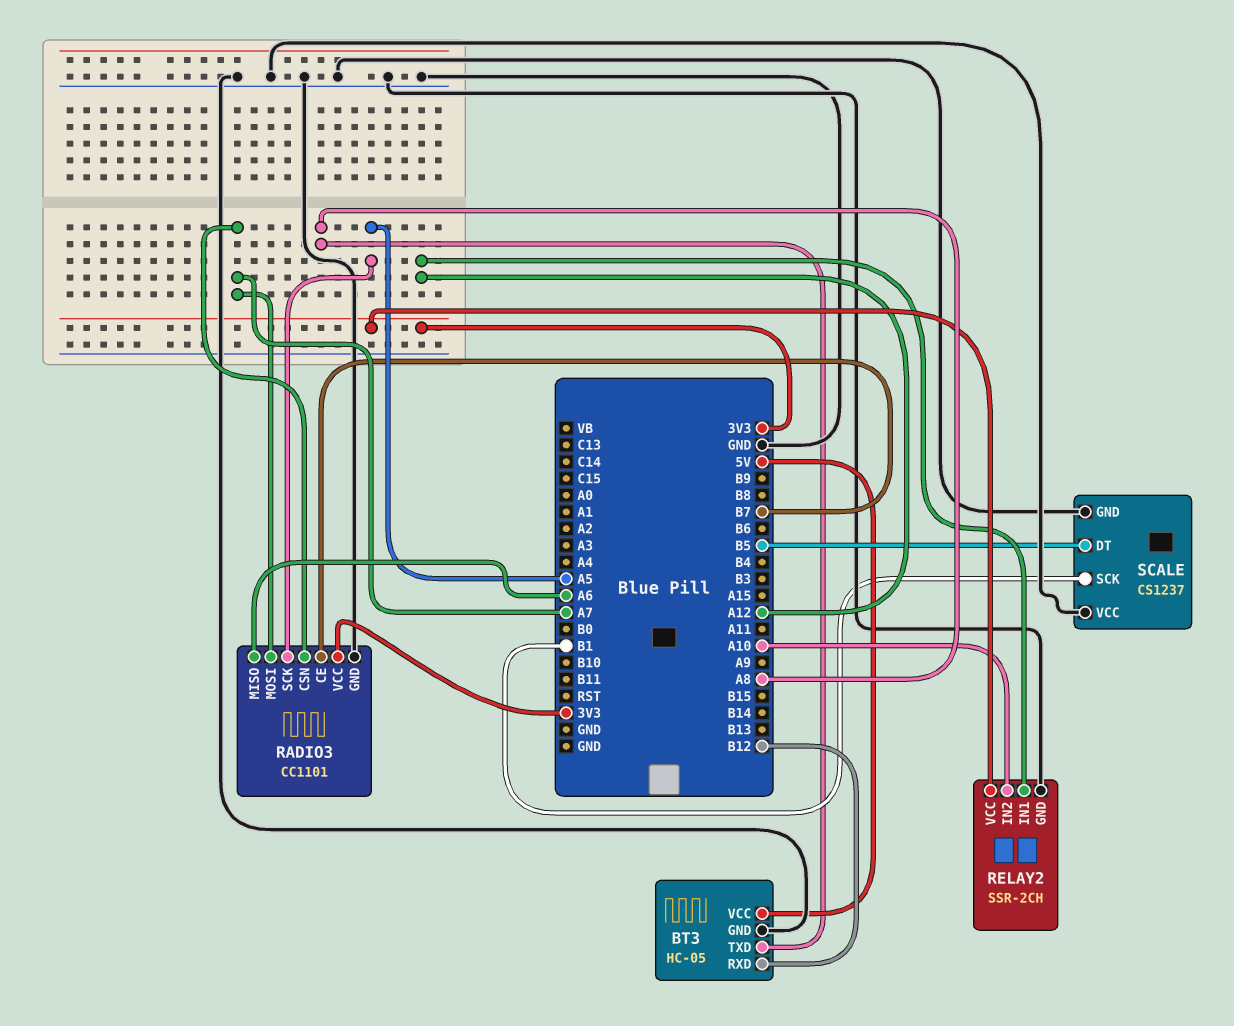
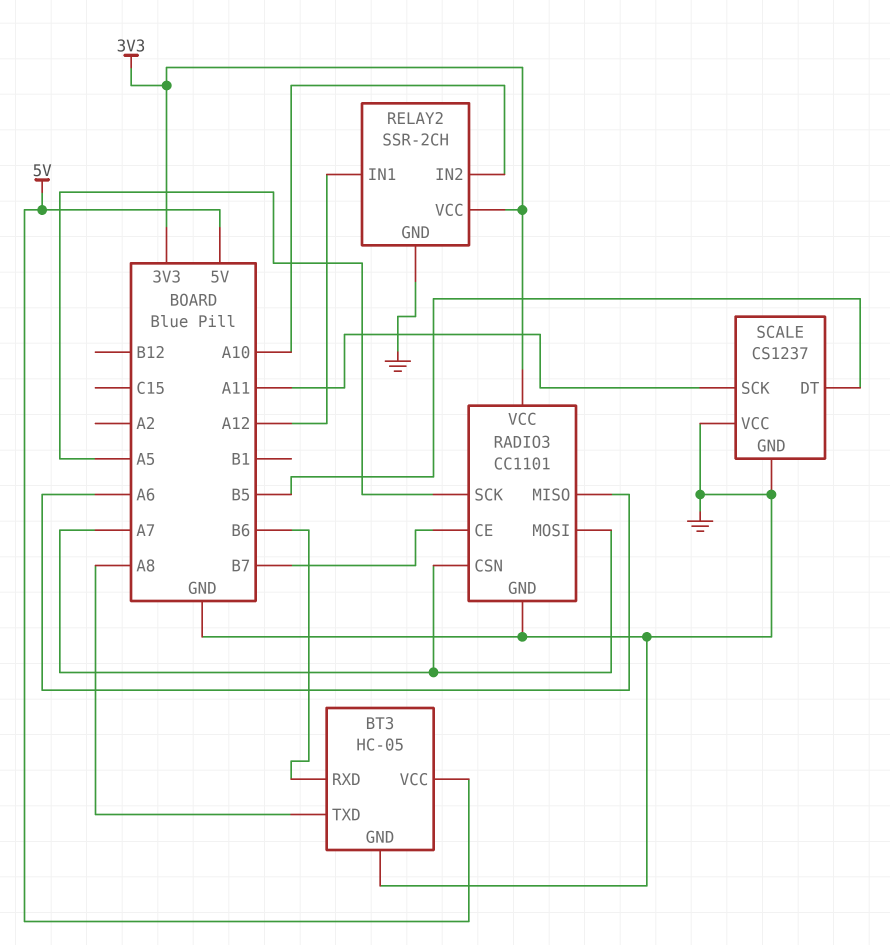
BT3 pin RXD: B12 -> B6
SCALE pin SCK: B1 -> A11

